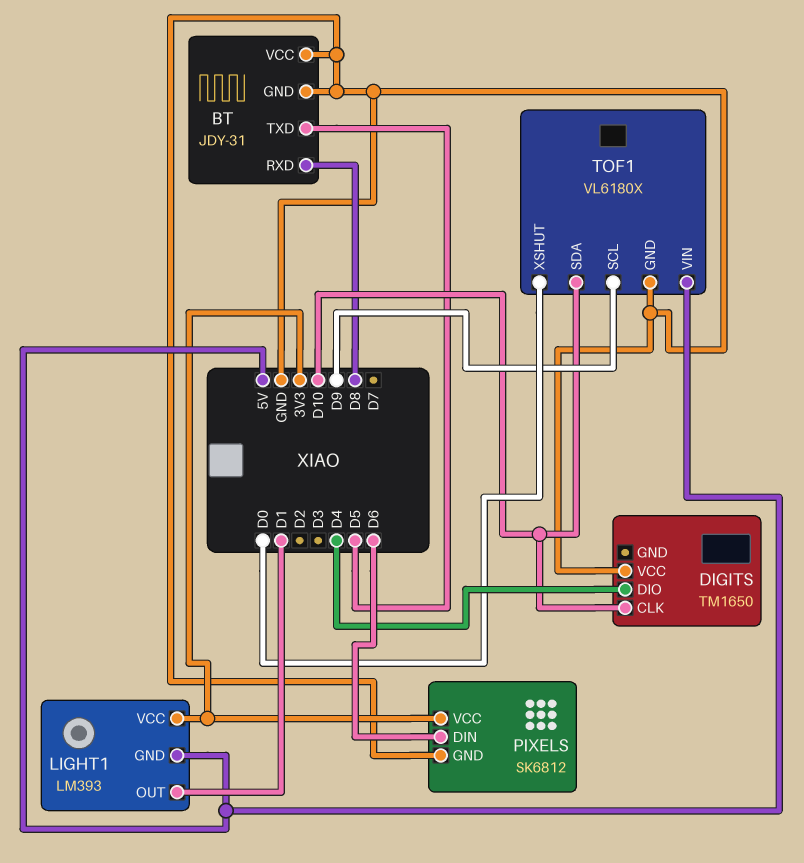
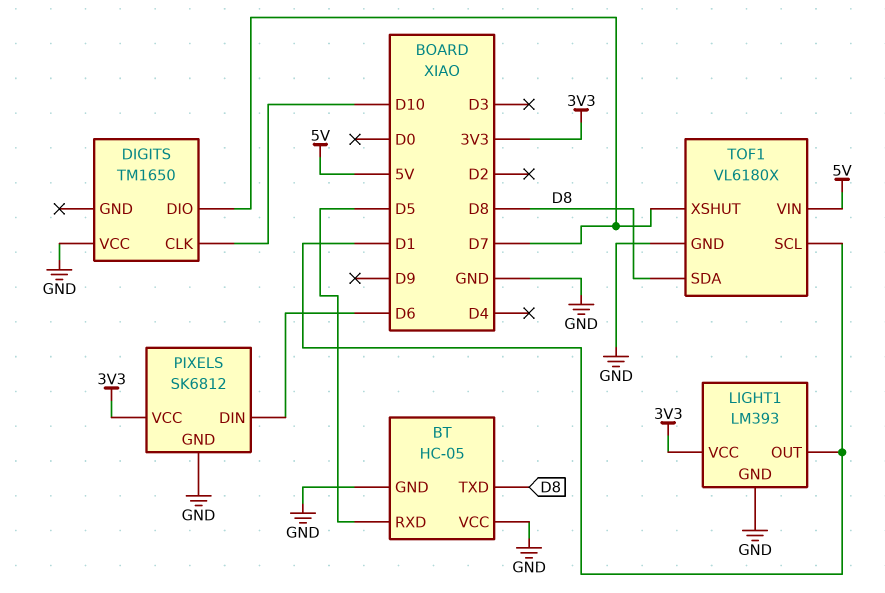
BT: JDY-31 -> HC-05
BT pin RXD: D8 -> D5
BT pin TXD: D5 -> D8
DIGITS pin DIO: D4 -> D7
LIGHT1 pin GND: 5V -> GND
TOF1 pin SCL: D9 -> D1
TOF1 pin SDA: D10 -> D8
TOF1 pin XSHUT: D0 -> D7

